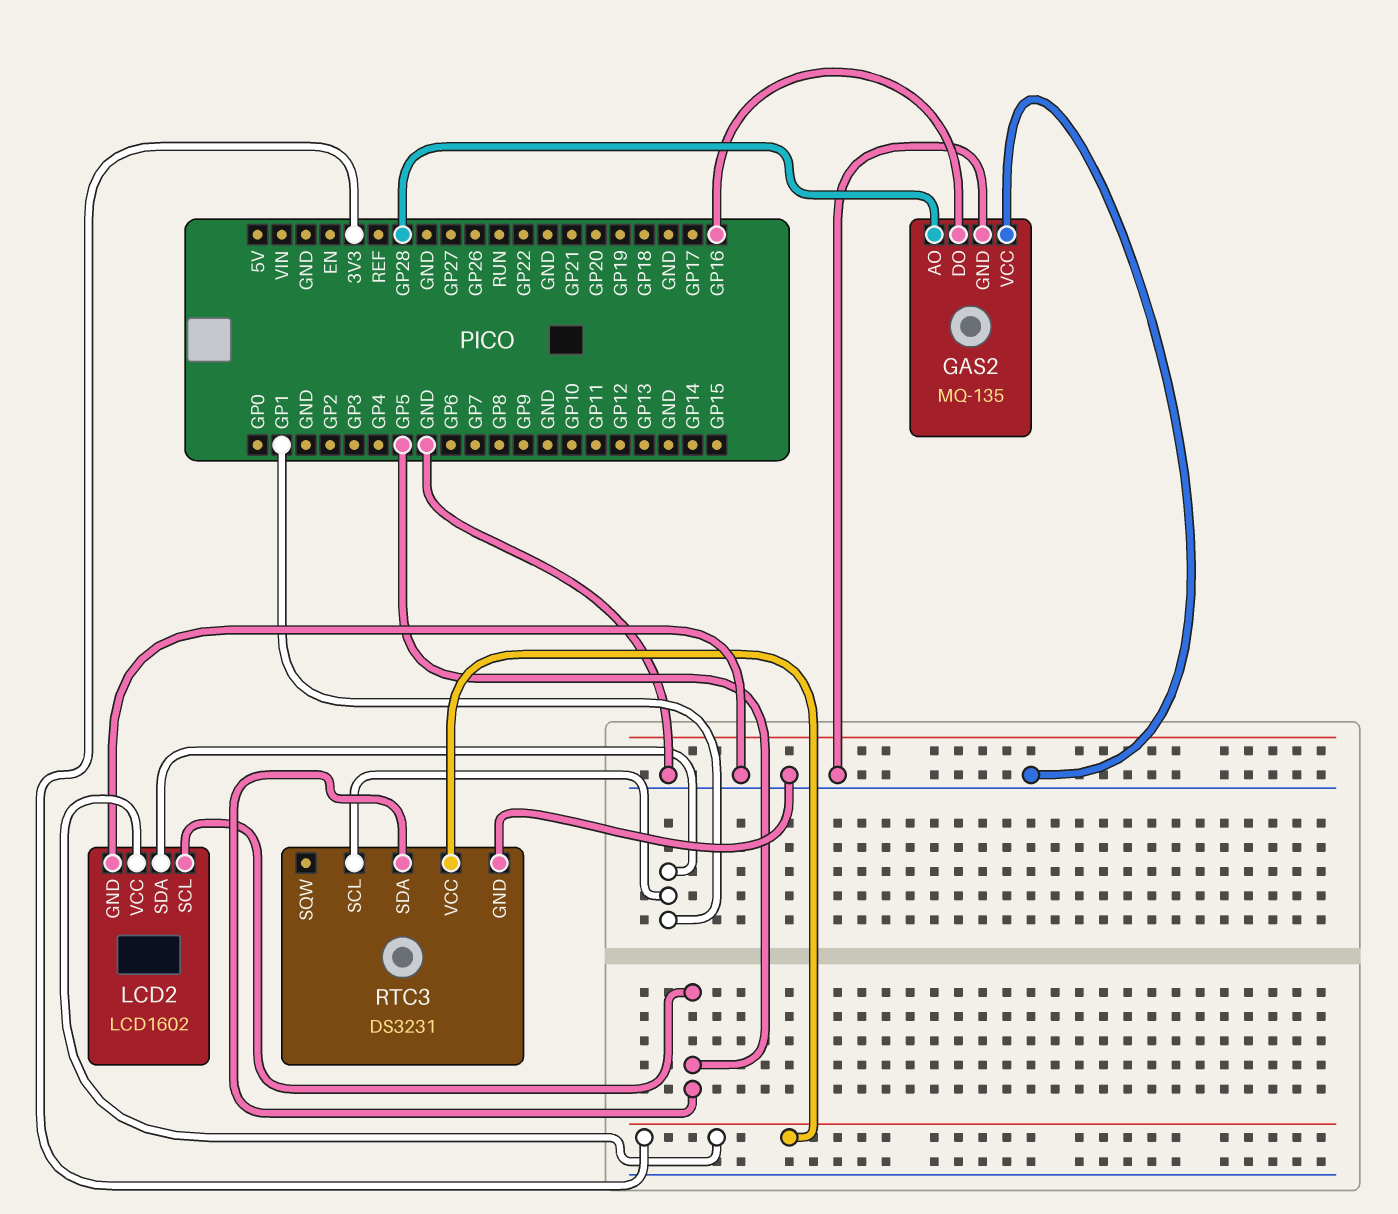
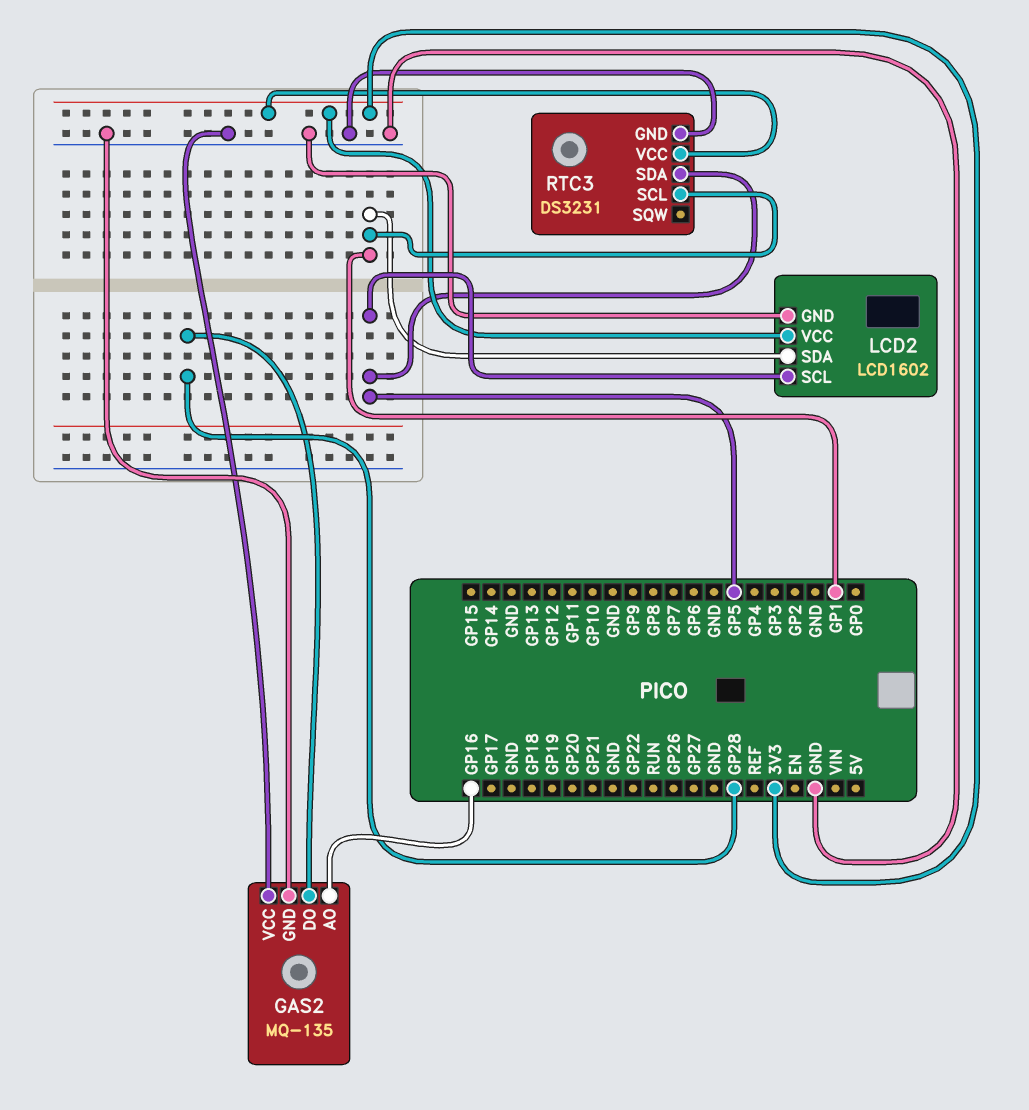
GAS2 pin AO: GP28 -> GP16
GAS2 pin DO: GP16 -> GP28

